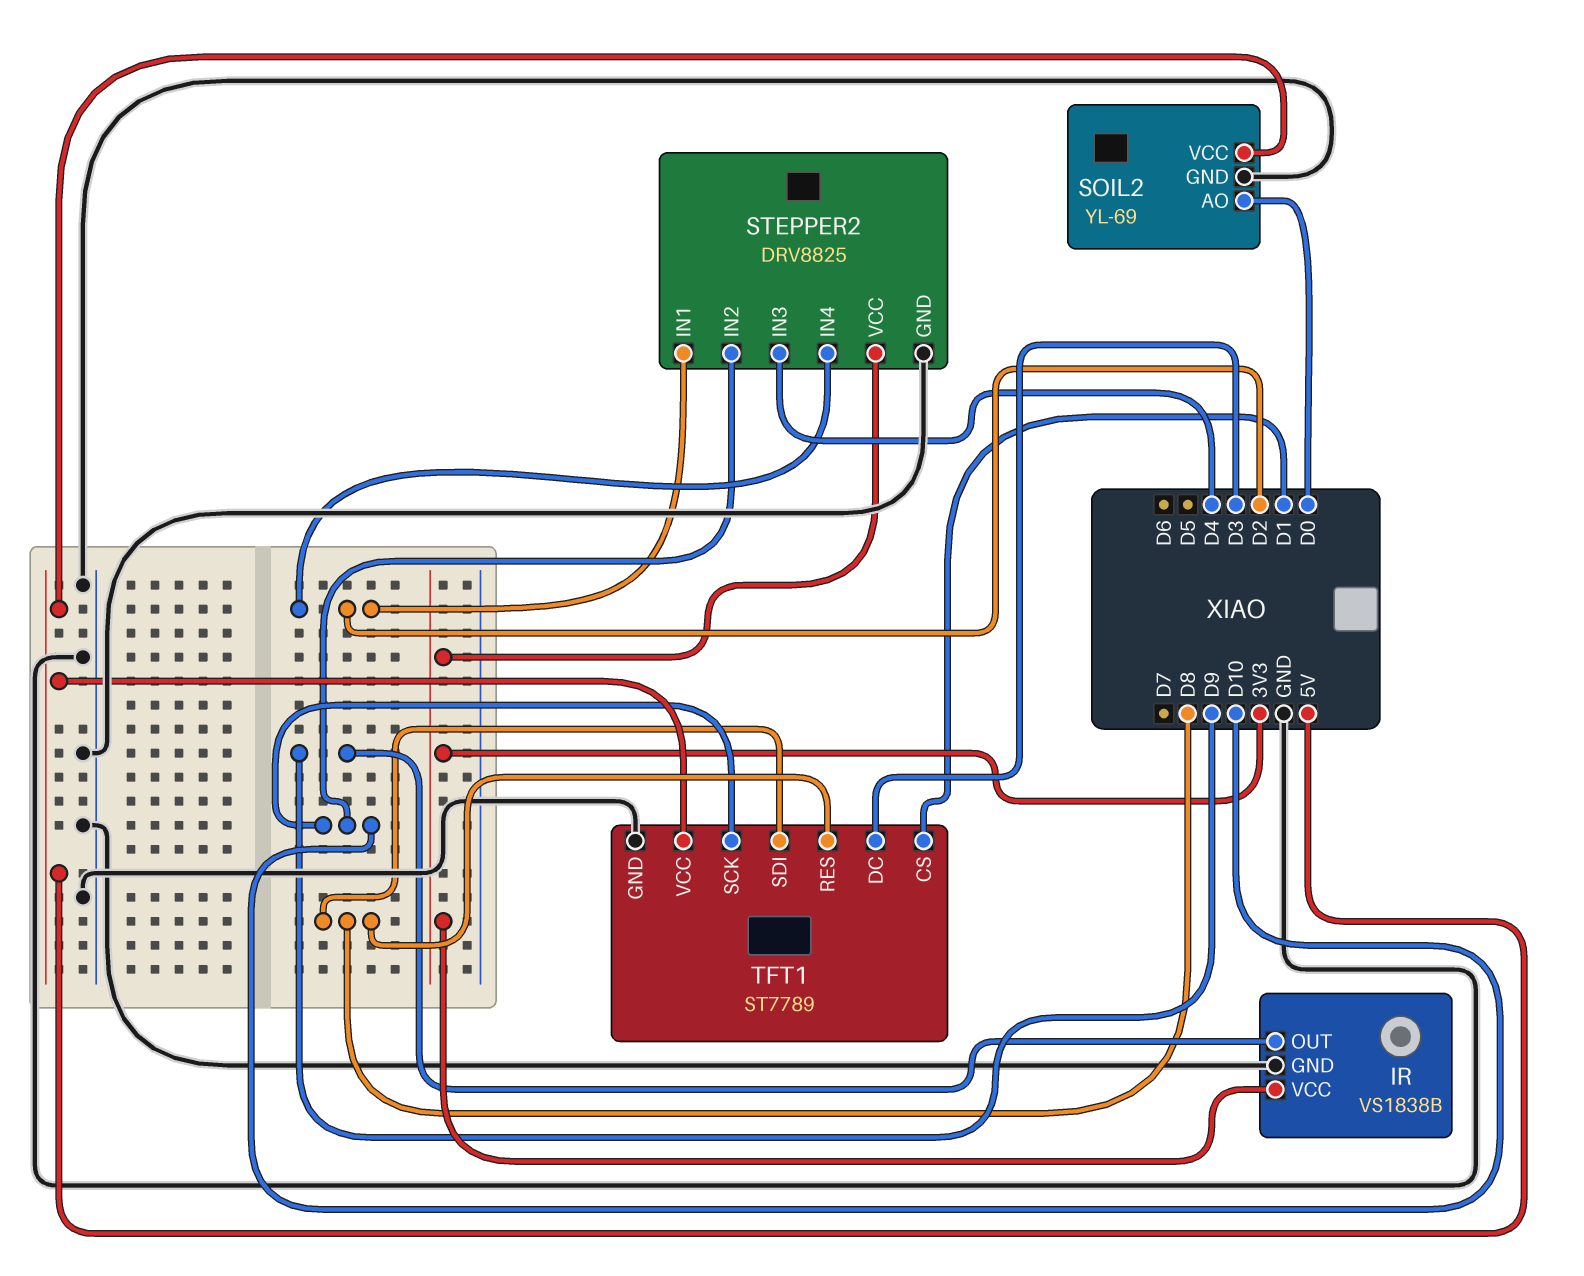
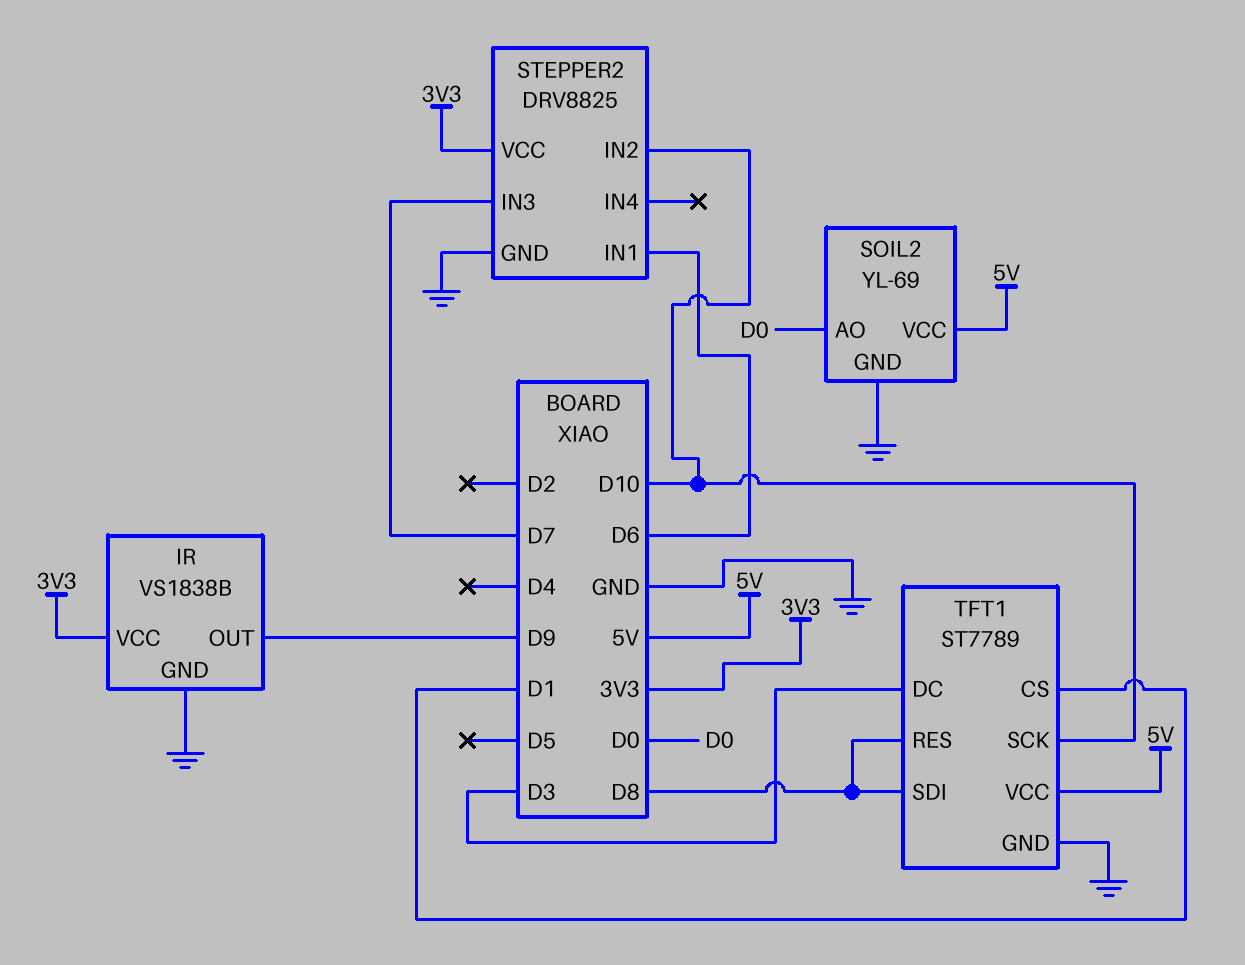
STEPPER2 pin IN1: D2 -> D6
STEPPER2 pin IN3: D4 -> D7
STEPPER2 pin IN4: D2 -> none

